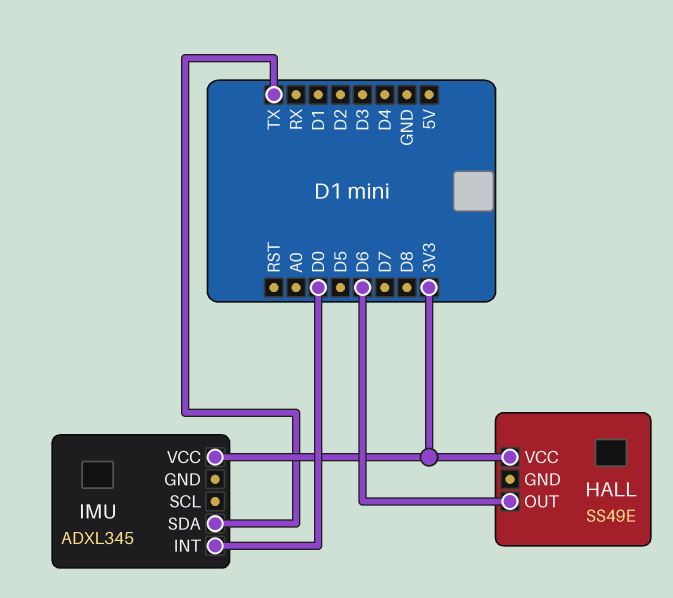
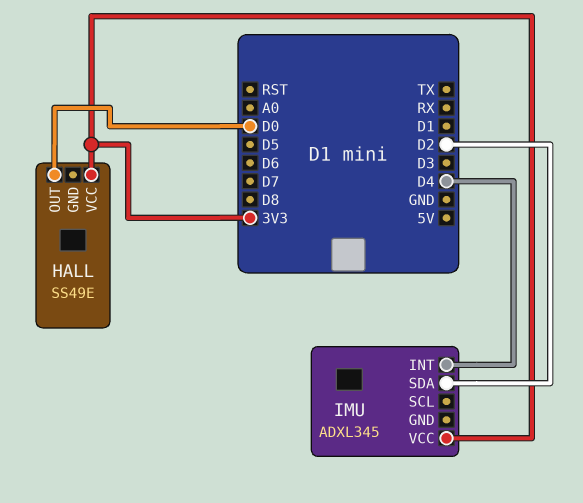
HALL pin OUT: D6 -> D0
IMU pin INT: D0 -> D4
IMU pin SDA: TX -> D2

